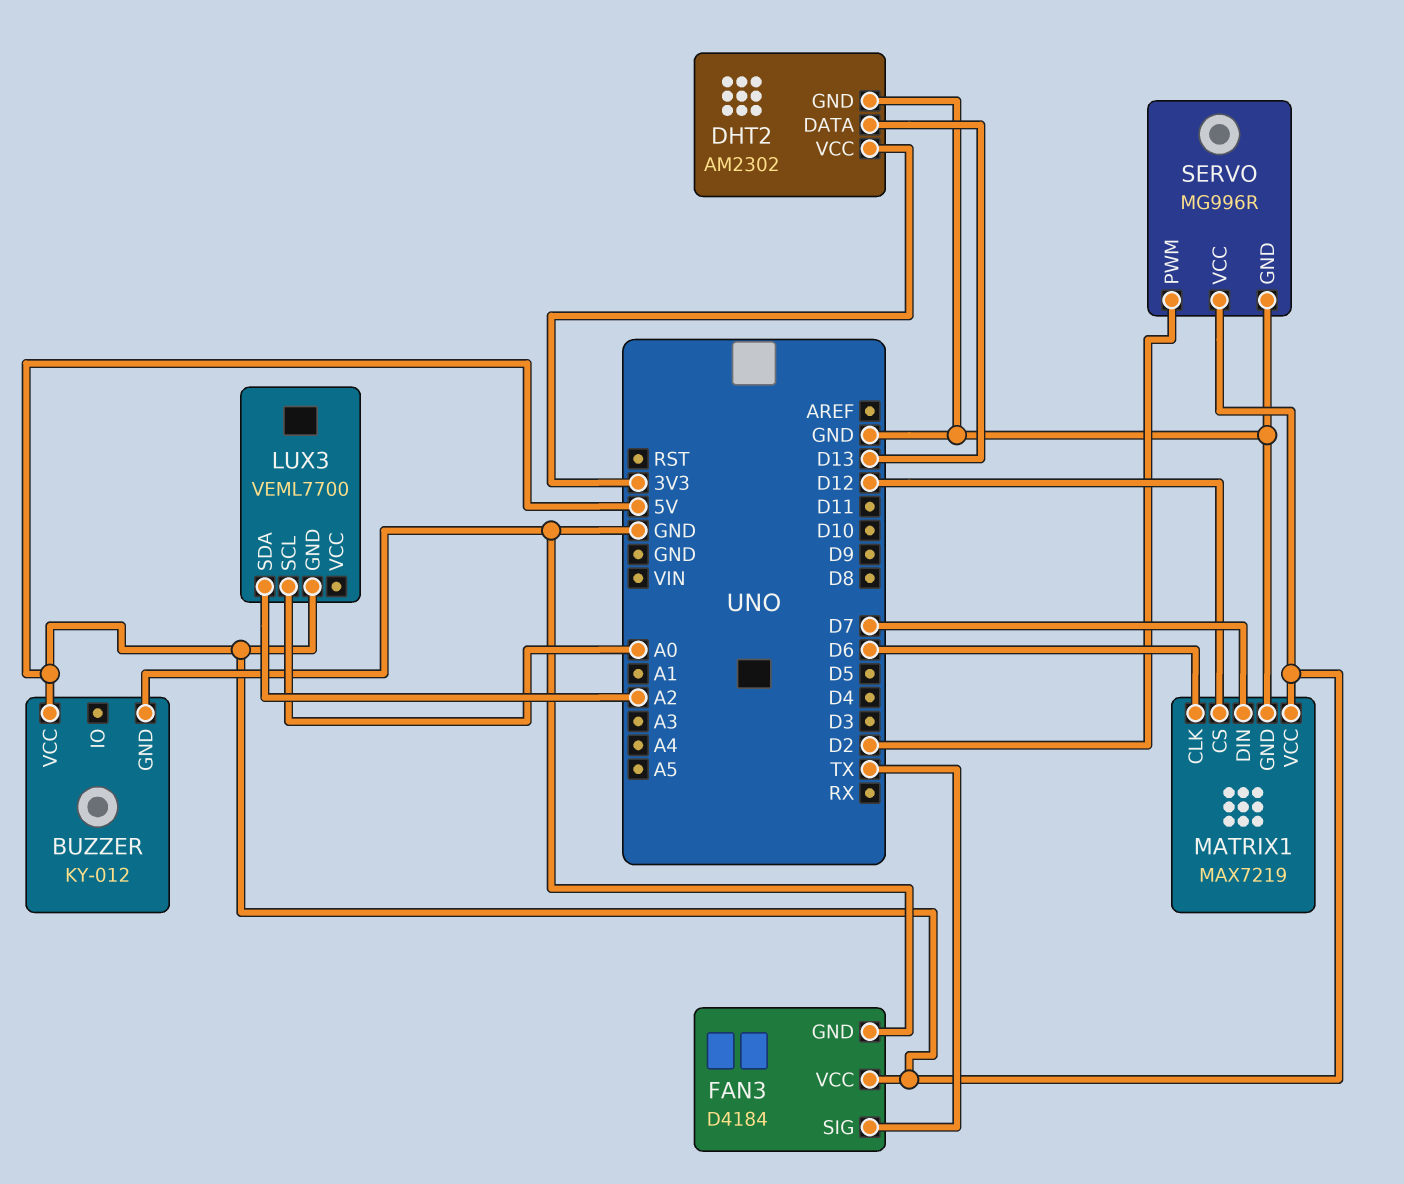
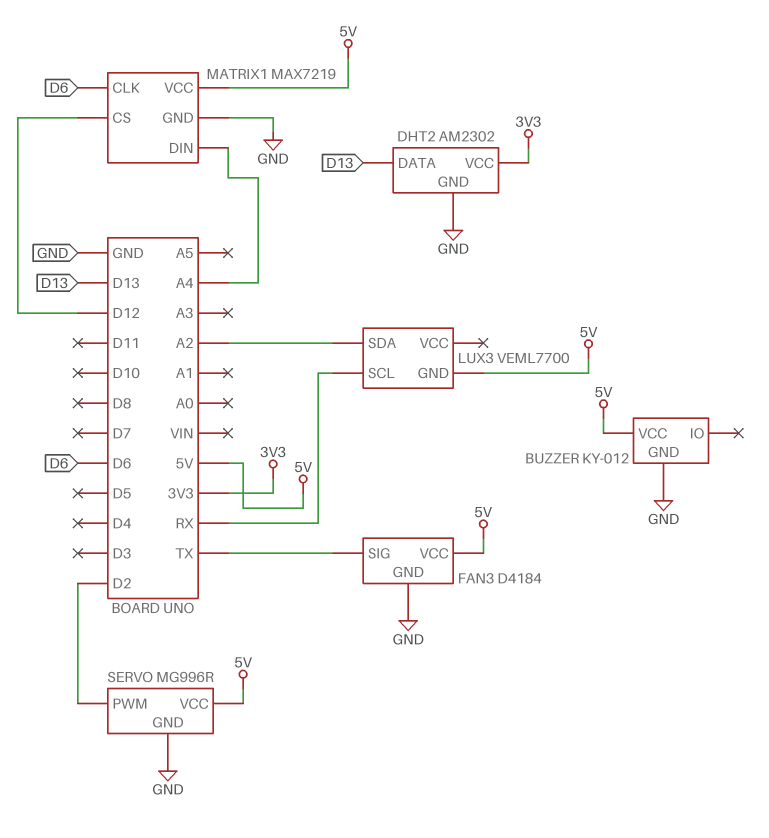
LUX3 pin SCL: A0 -> RX
MATRIX1 pin DIN: D7 -> A4

